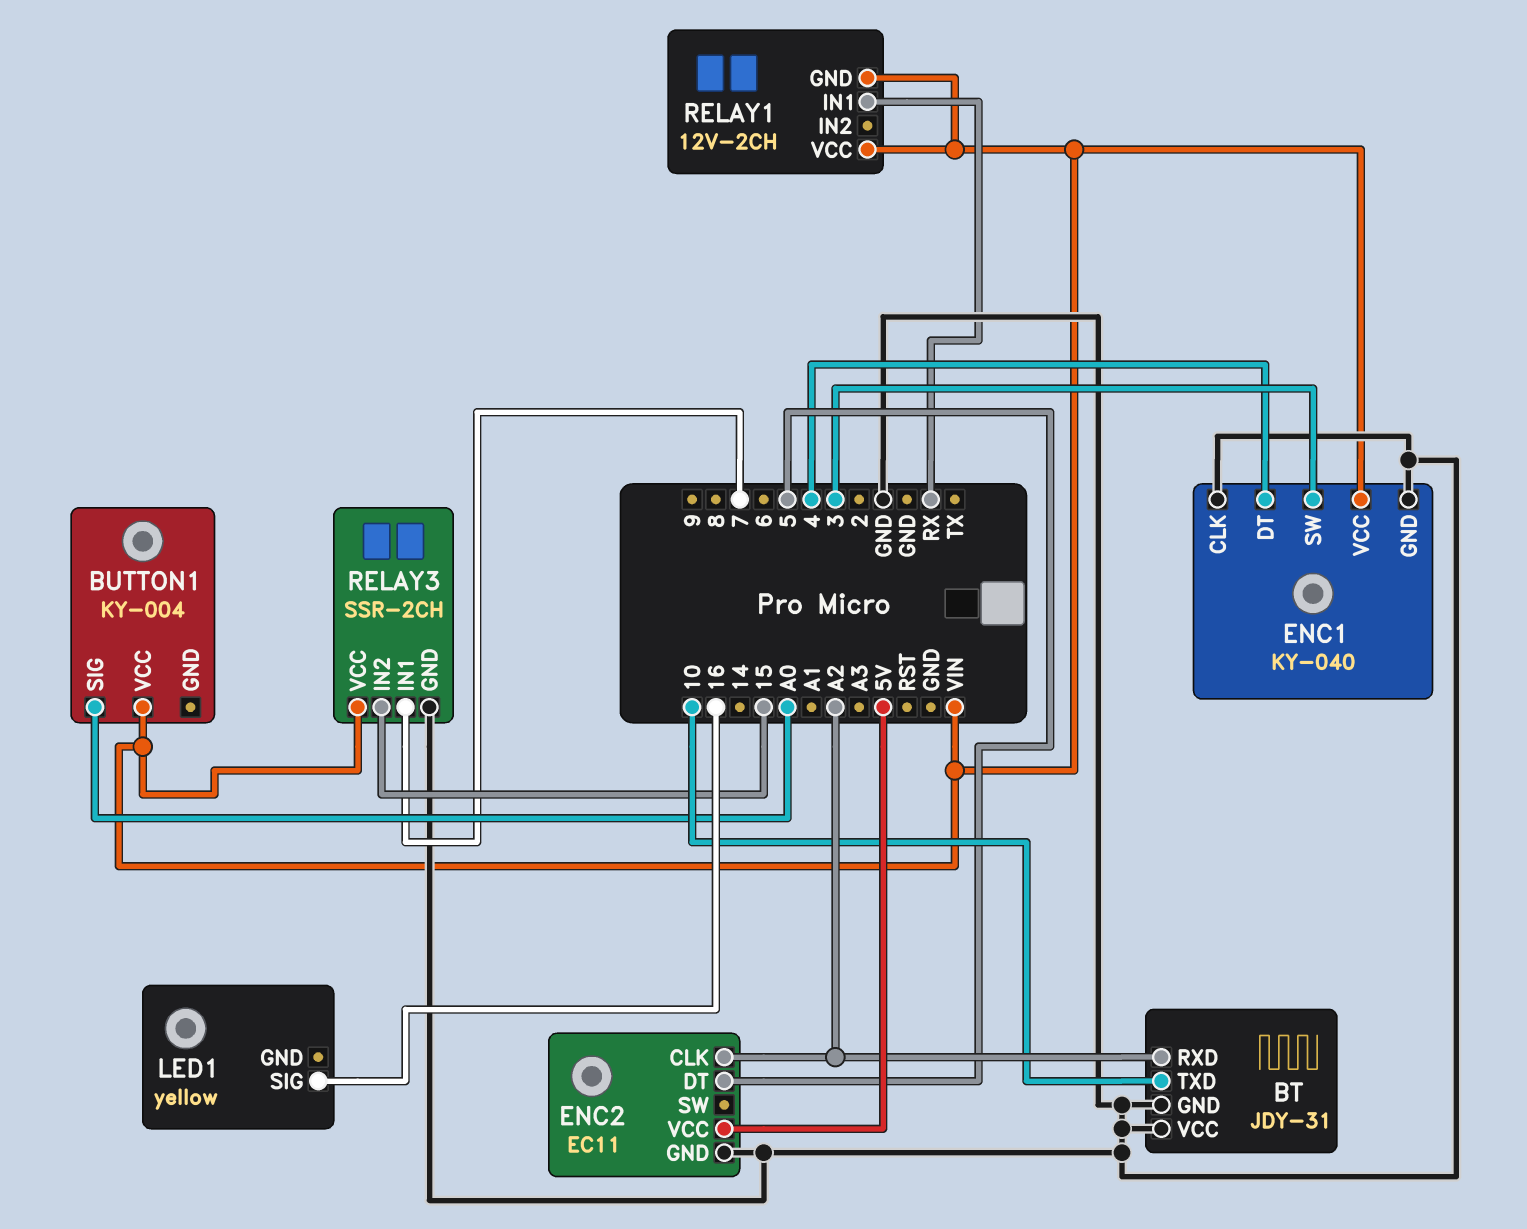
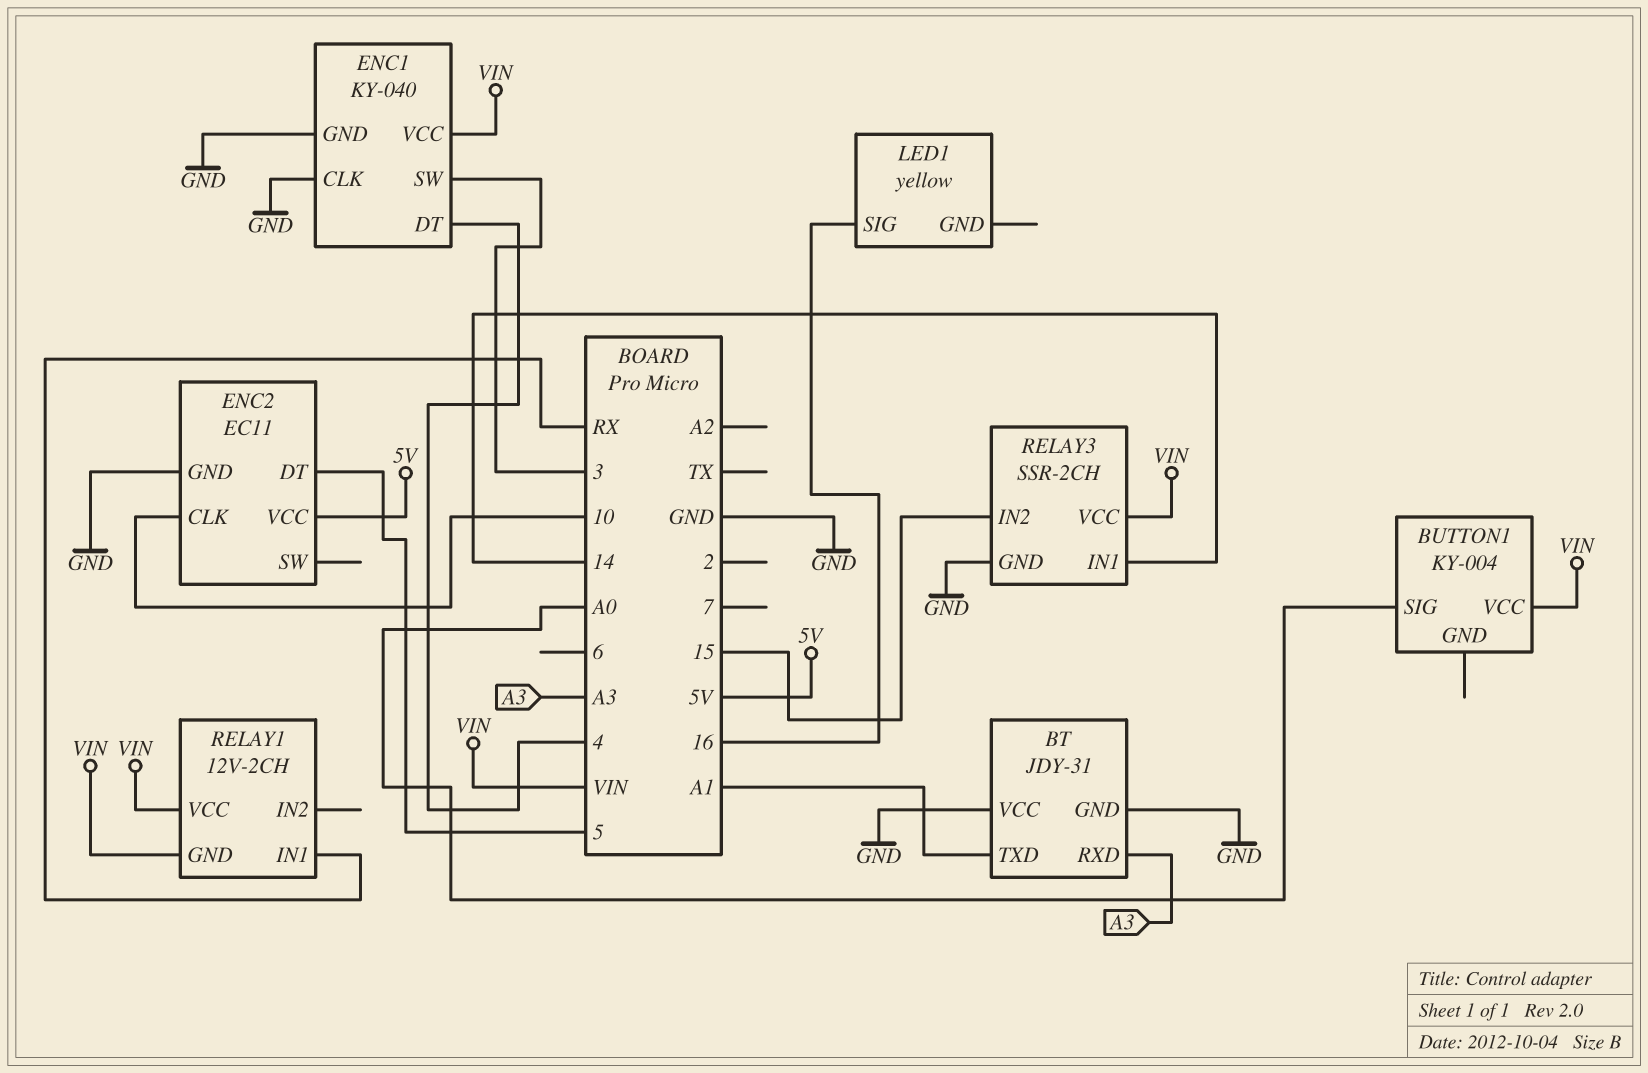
BT pin RXD: A2 -> A3
BT pin TXD: 10 -> A1
ENC2 pin CLK: A2 -> 10
RELAY3 pin IN1: 7 -> 14

